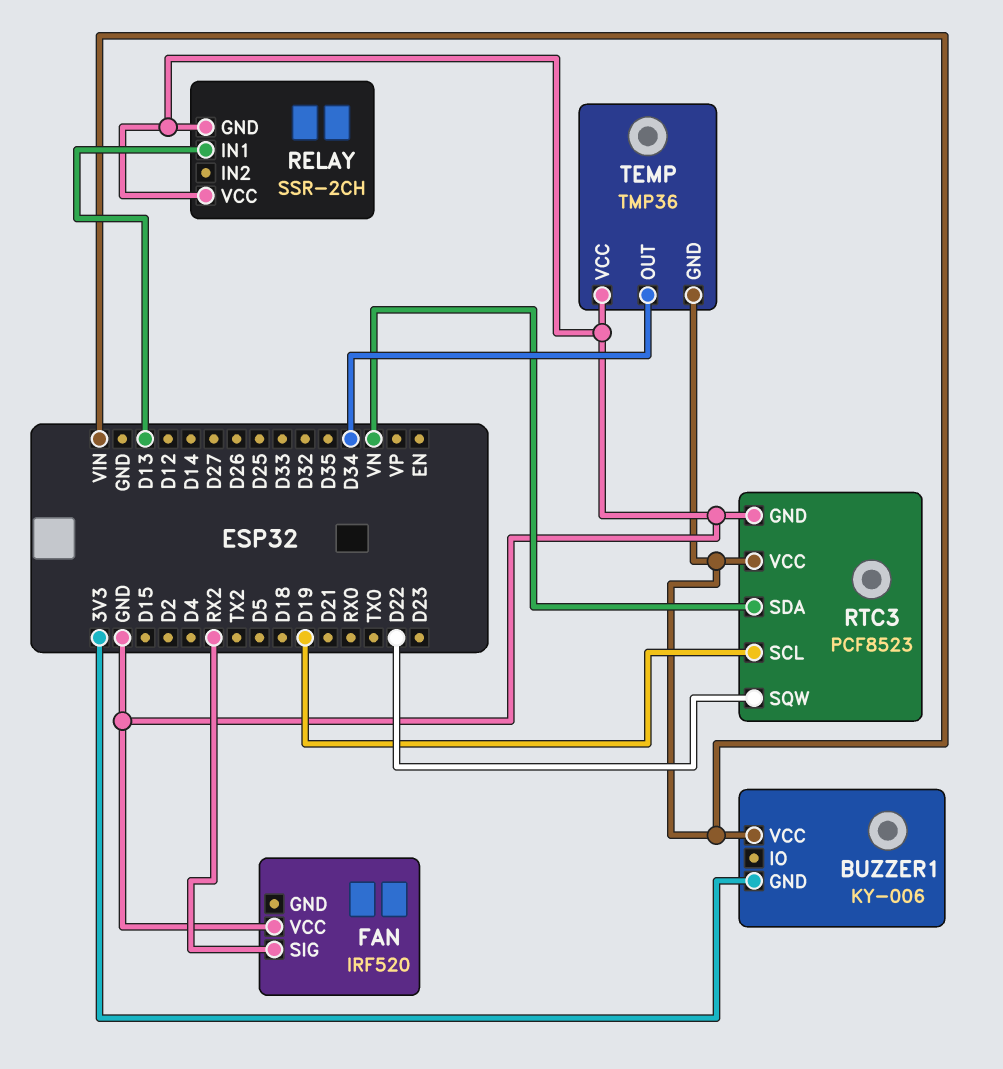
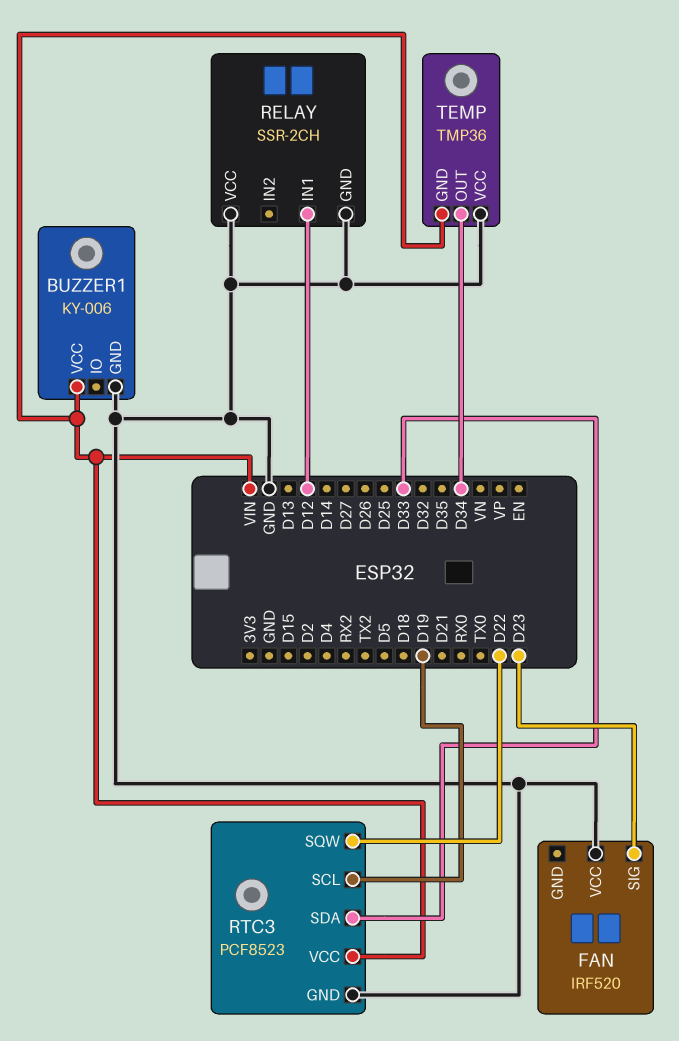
BUZZER1 pin GND: 3V3 -> GND
FAN pin SIG: RX2 -> D23
RELAY pin IN1: D13 -> D12
RTC3 pin SDA: VN -> D33

